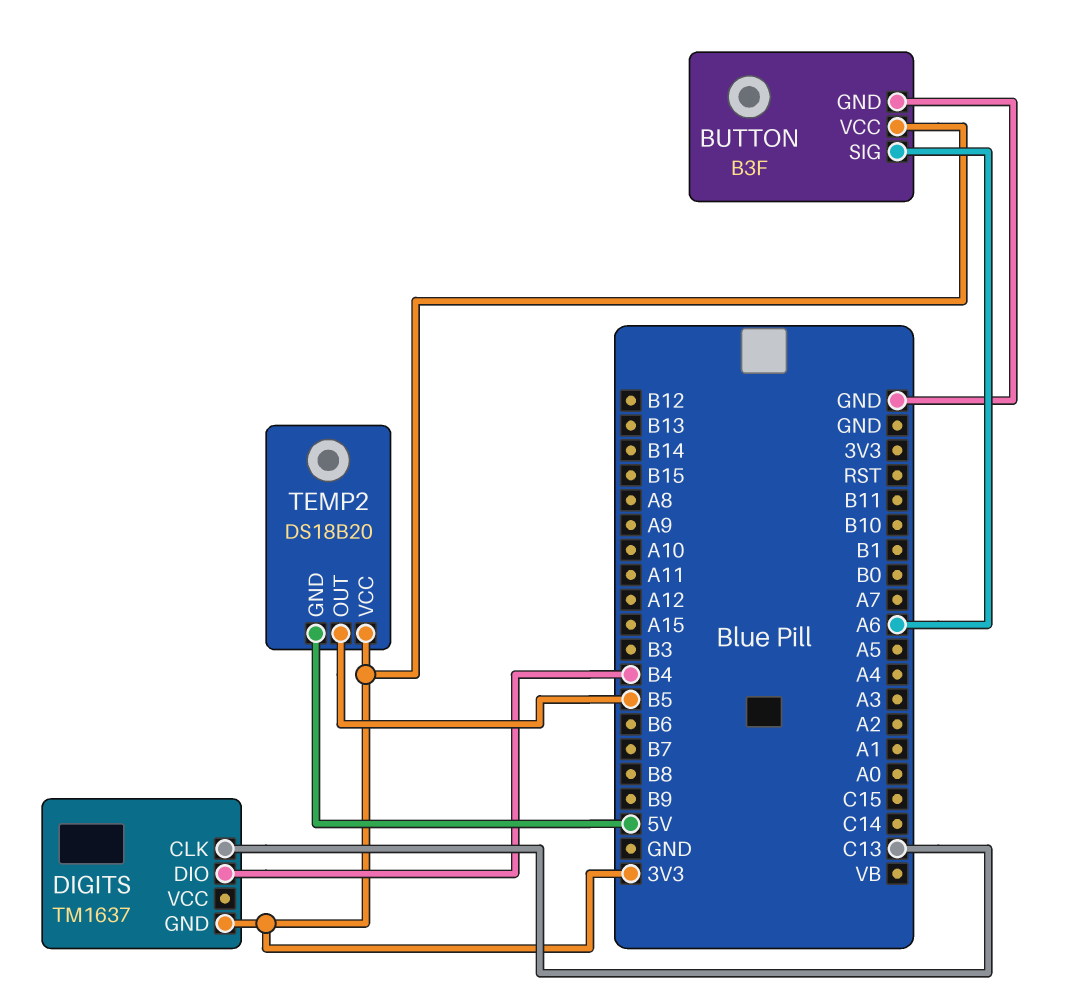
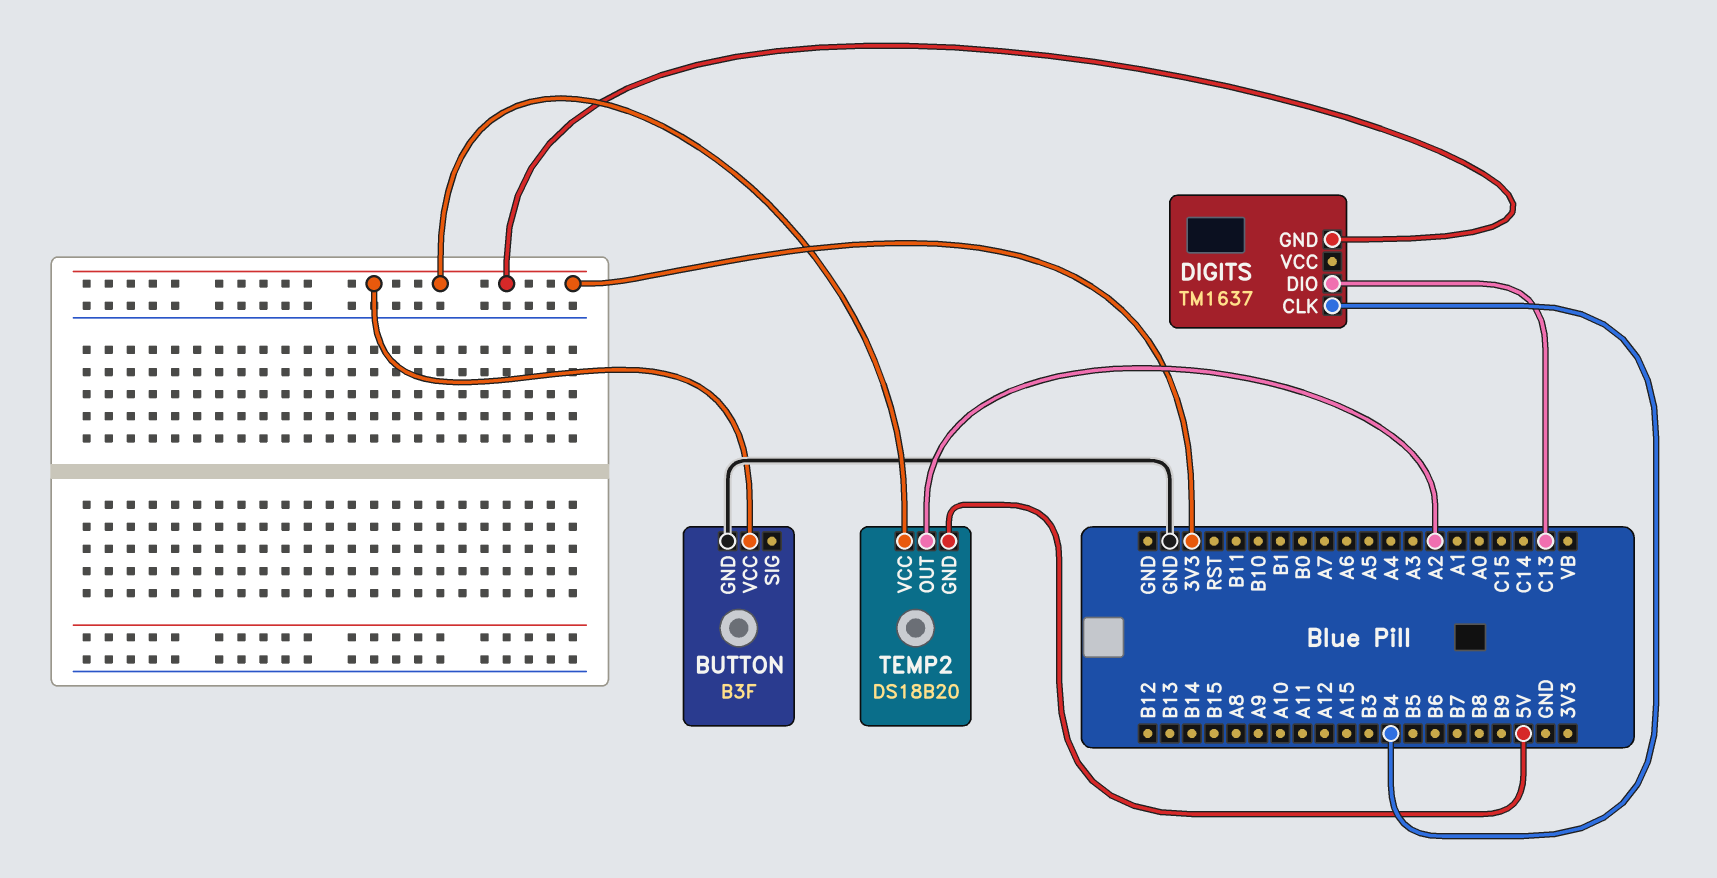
BUTTON pin SIG: A6 -> none
DIGITS pin CLK: C13 -> B4
DIGITS pin DIO: B4 -> C13
TEMP2 pin OUT: B5 -> A2

